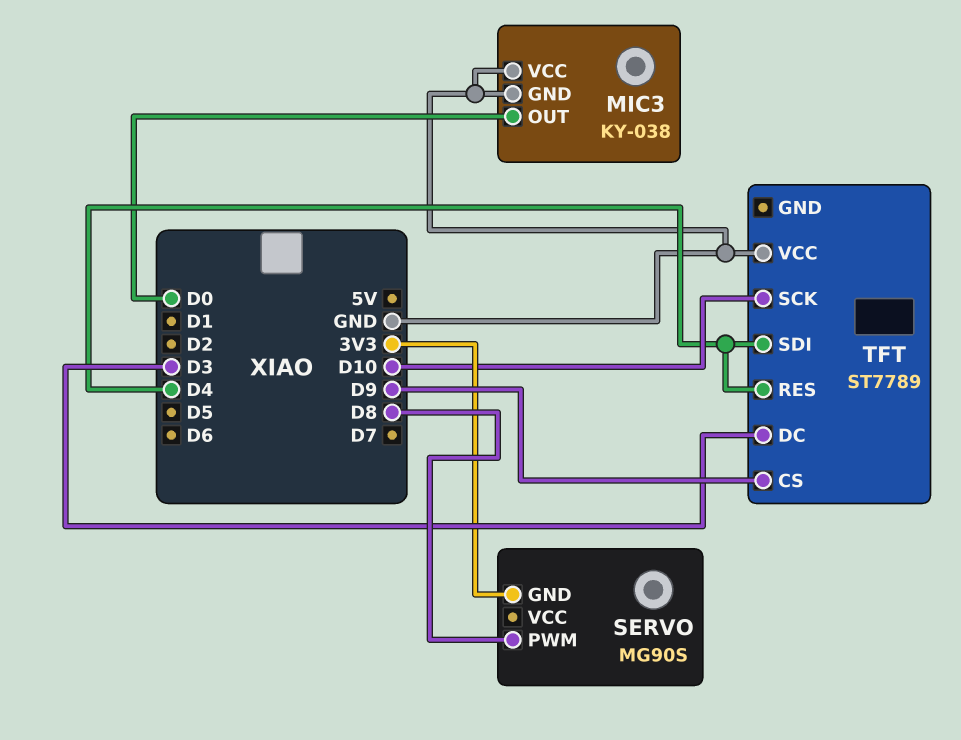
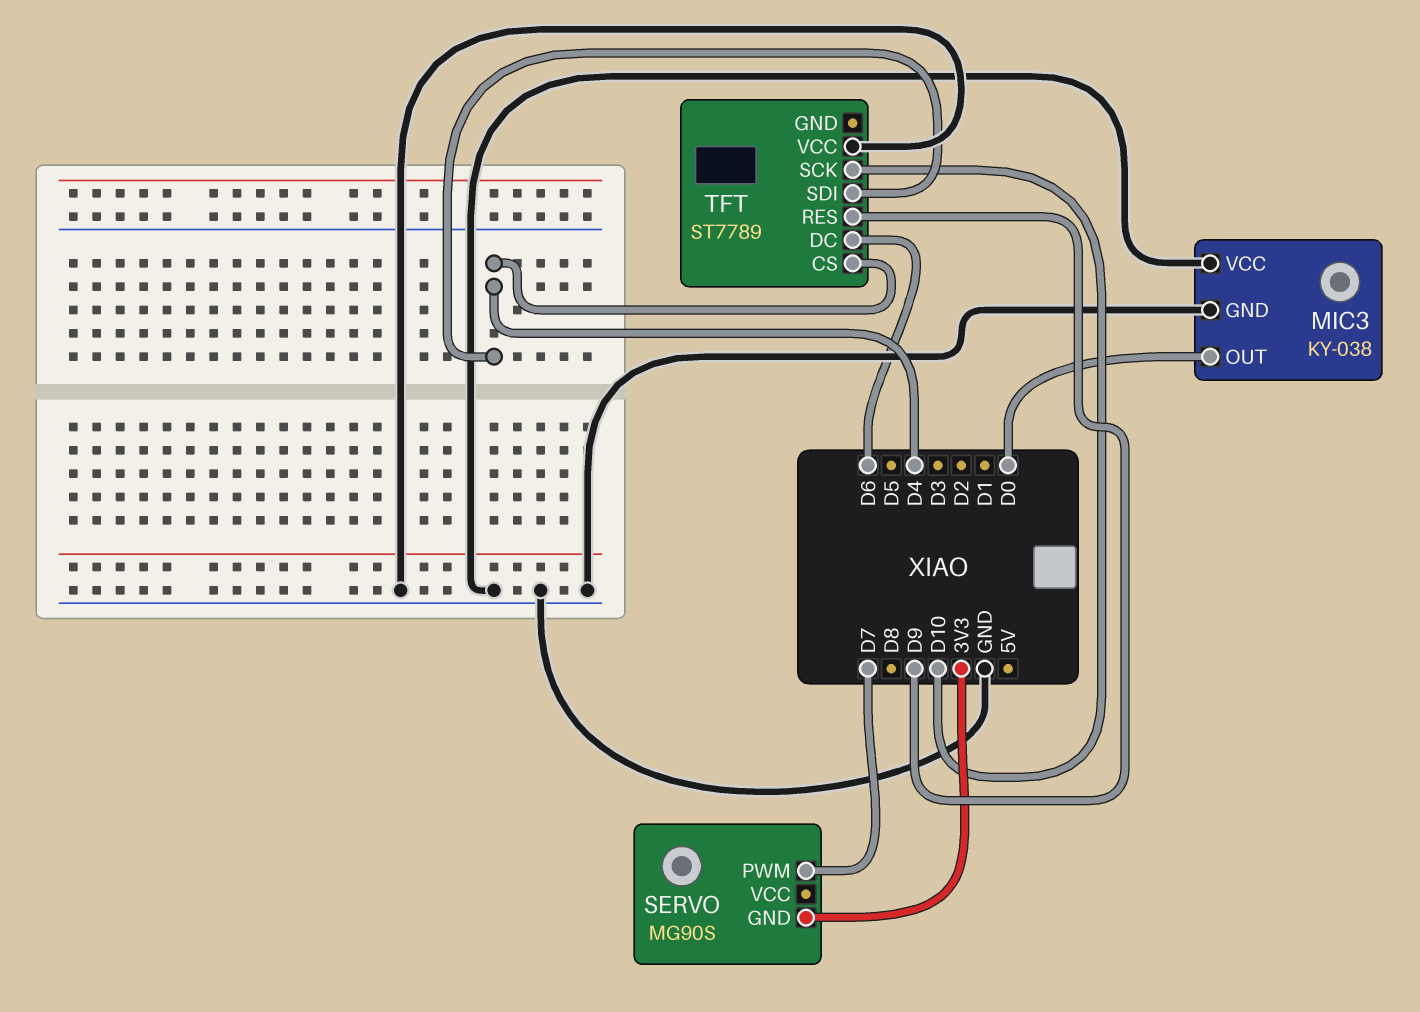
SERVO pin PWM: D8 -> D7
TFT pin CS: D9 -> D4
TFT pin DC: D3 -> D6
TFT pin RES: D4 -> D9

